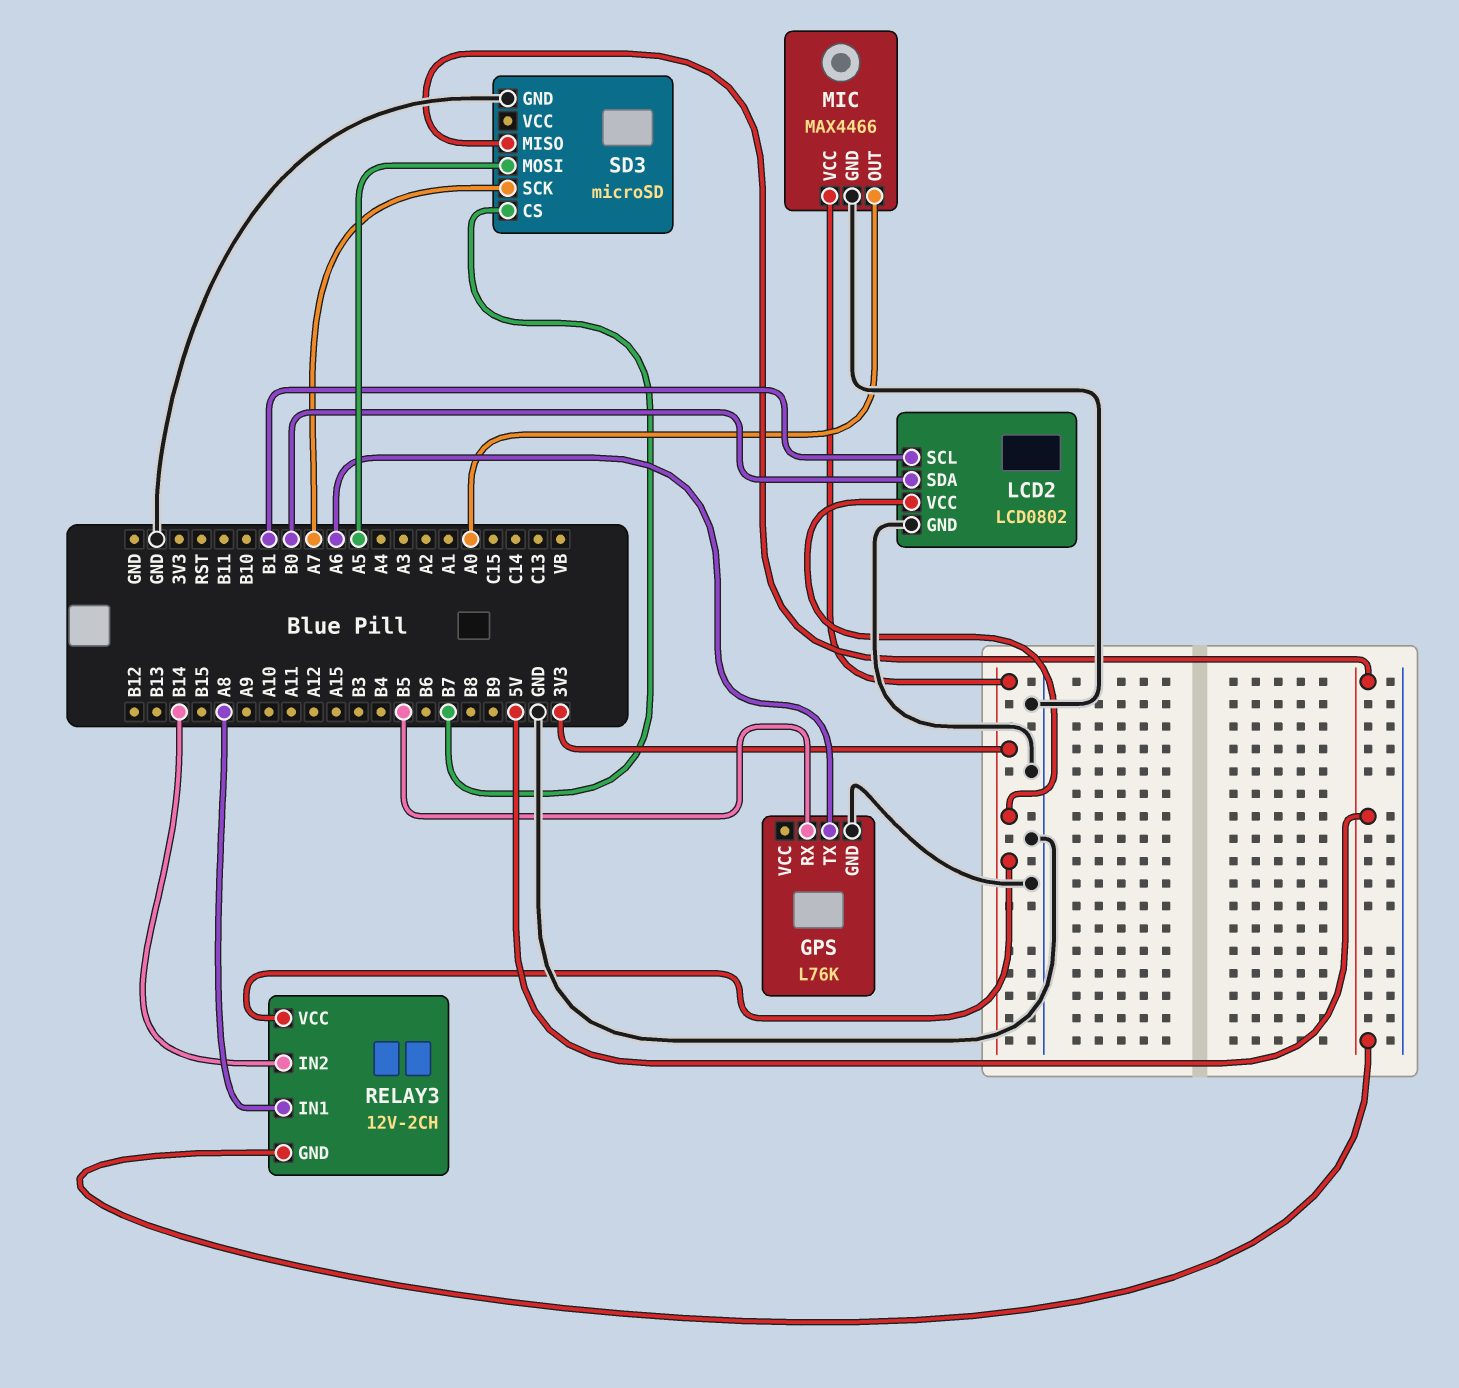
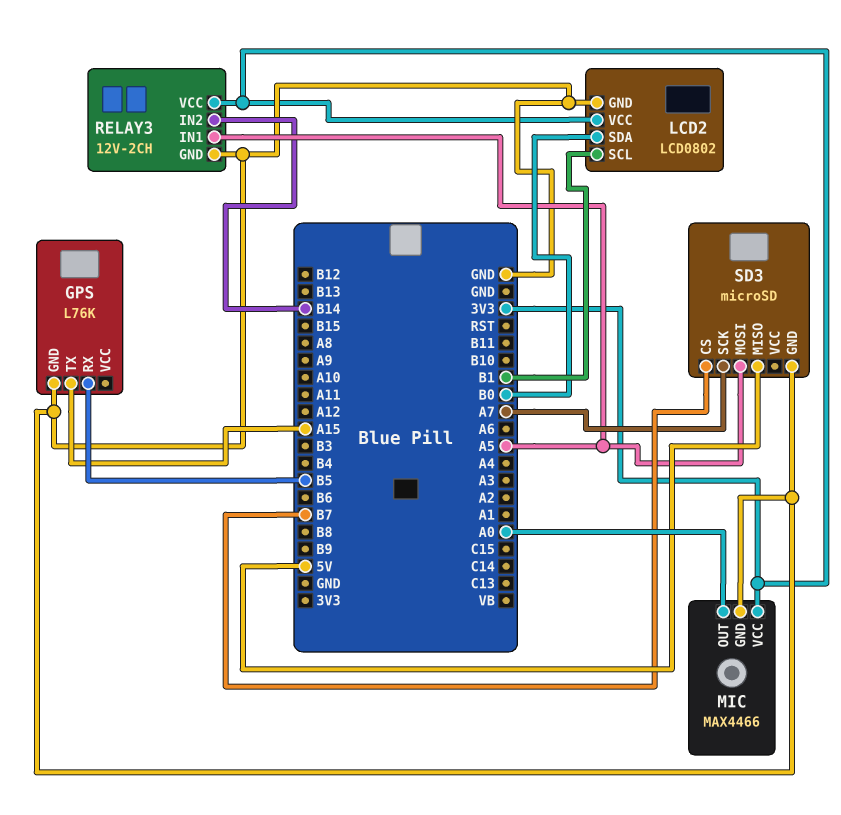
GPS pin TX: A6 -> A15
RELAY3 pin GND: 5V -> GND
RELAY3 pin IN1: A8 -> A5

